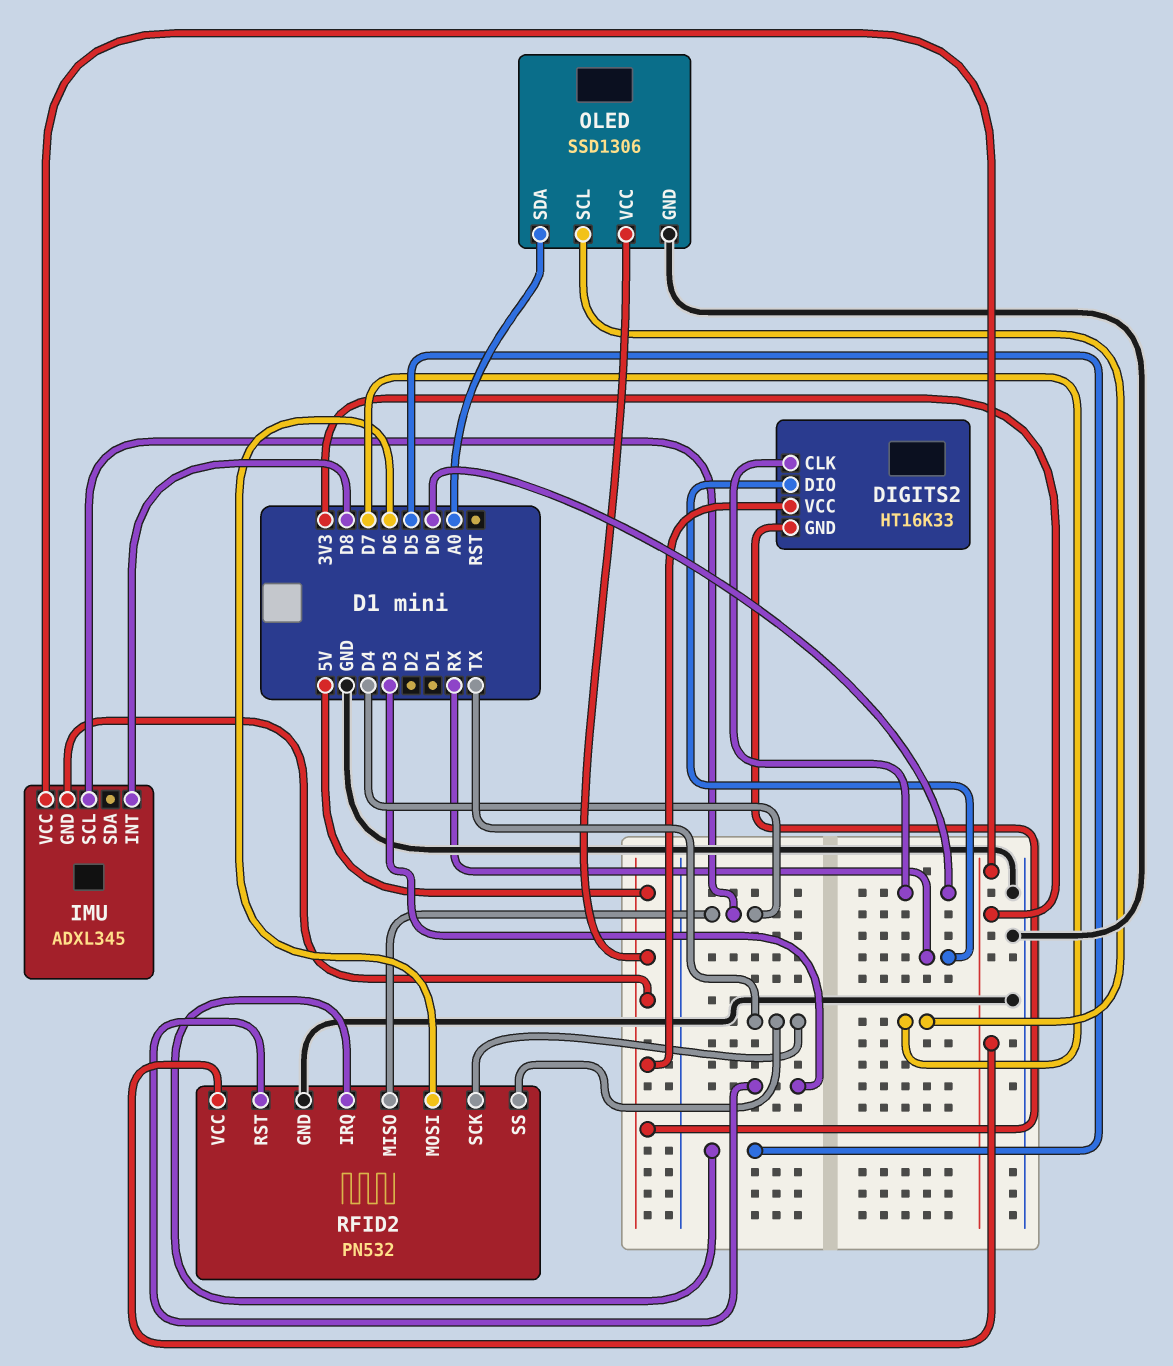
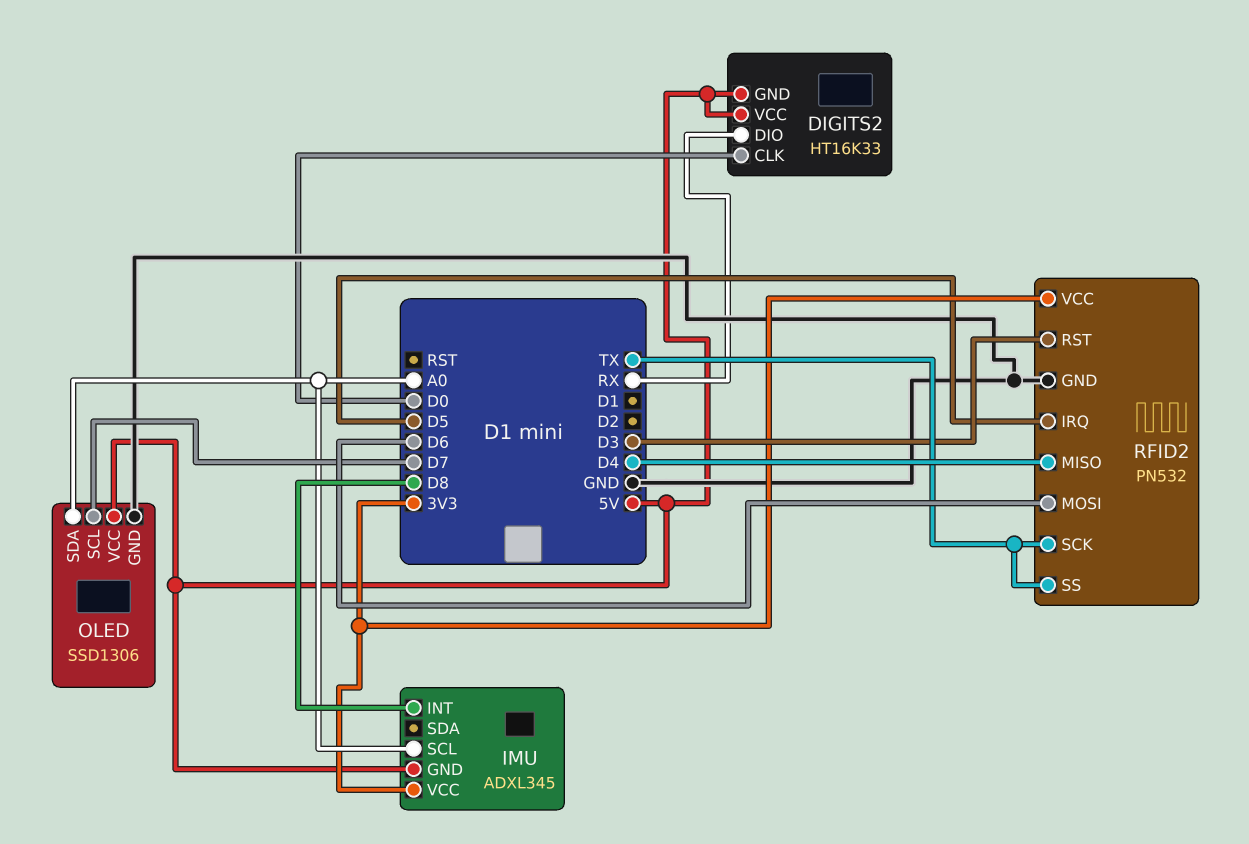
IMU pin SCL: D4 -> A0

